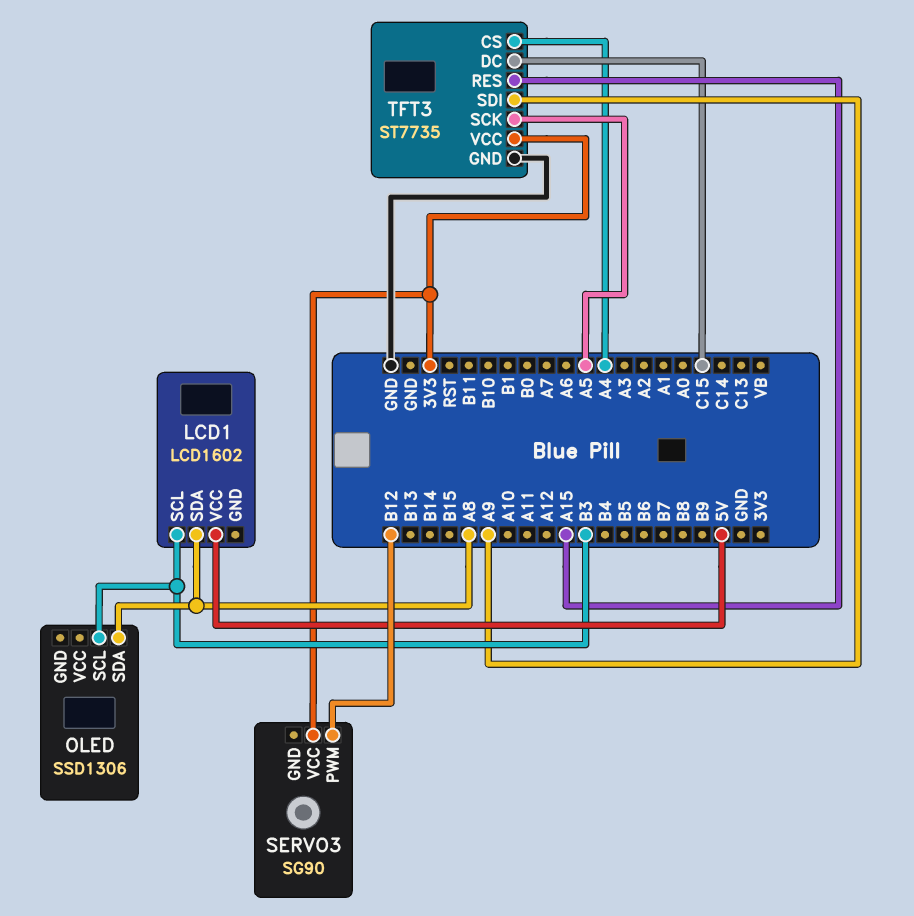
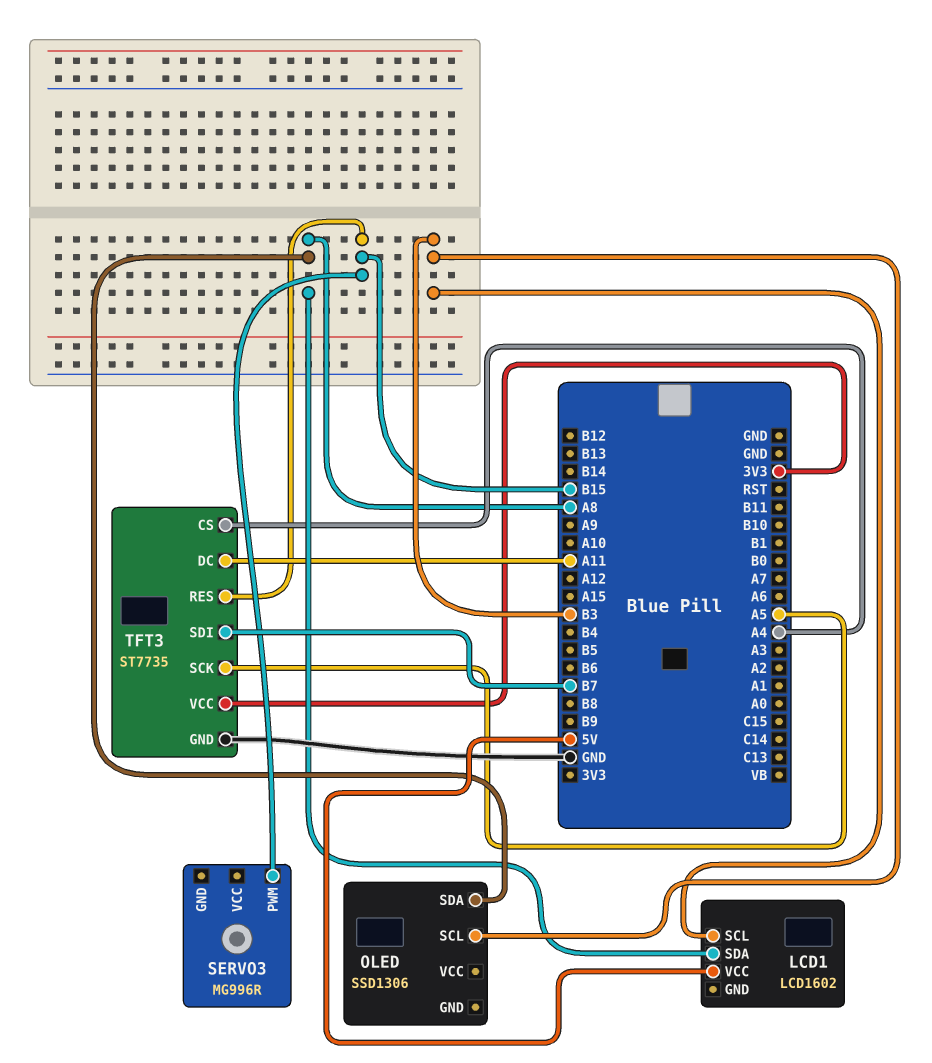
SERVO3: SG90 -> MG996R
SERVO3 pin PWM: B12 -> B15
SERVO3 pin VCC: 3V3 -> none
TFT3 pin DC: C15 -> A11
TFT3 pin RES: A15 -> B15
TFT3 pin SDI: A9 -> B7

